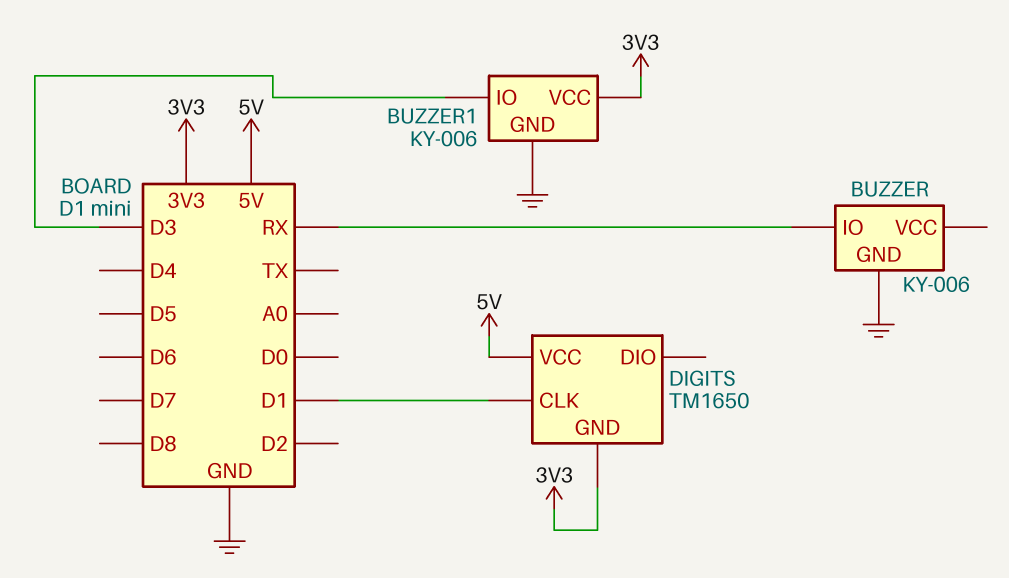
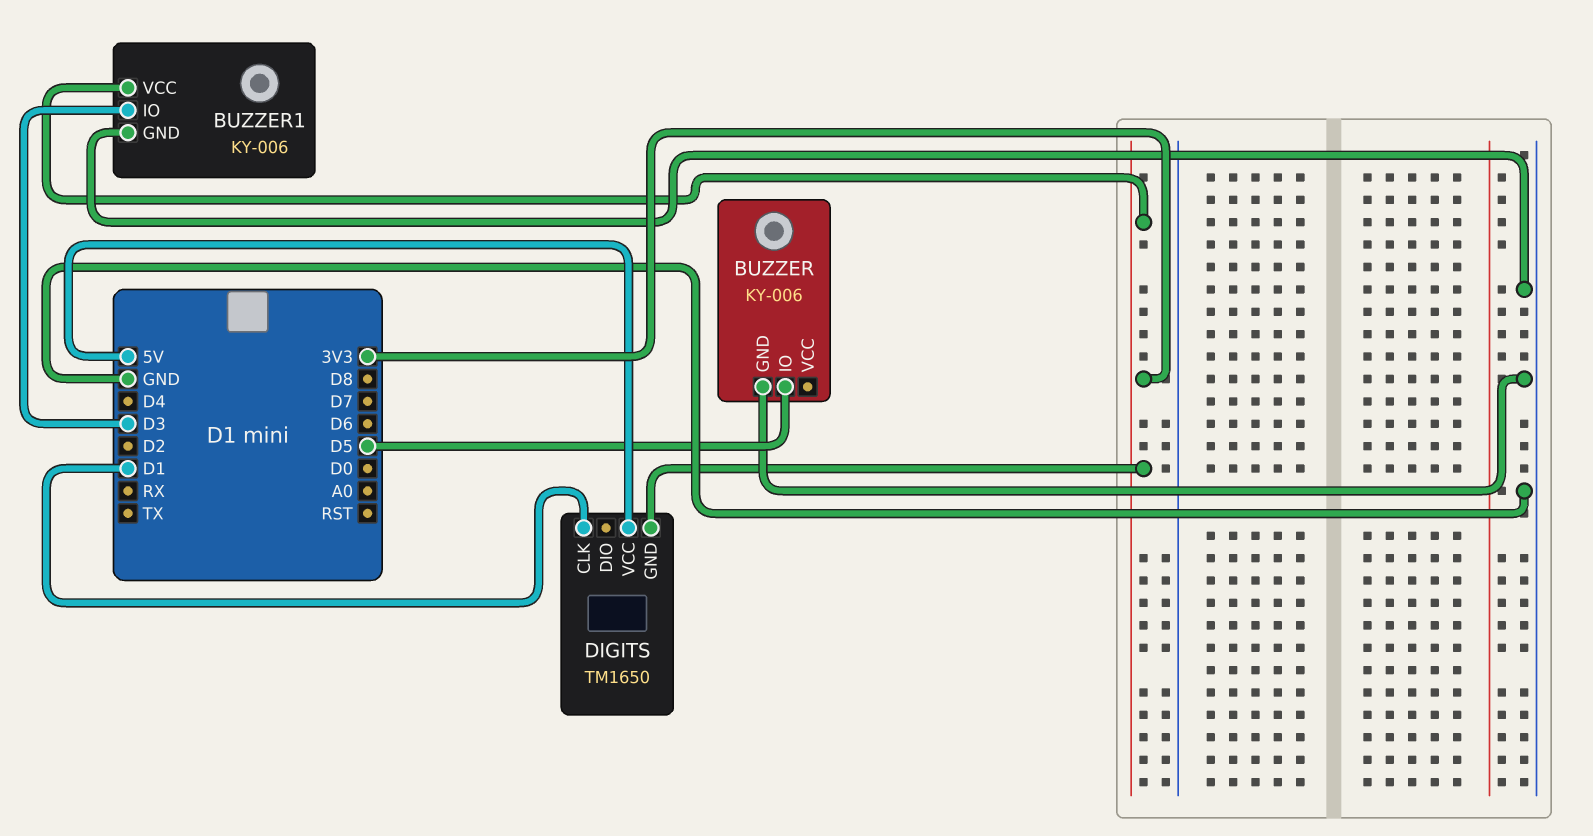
BUZZER pin IO: RX -> D5

